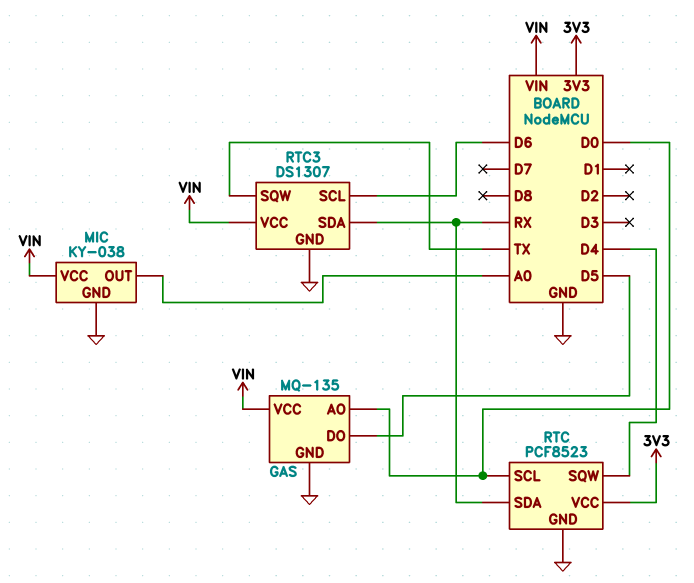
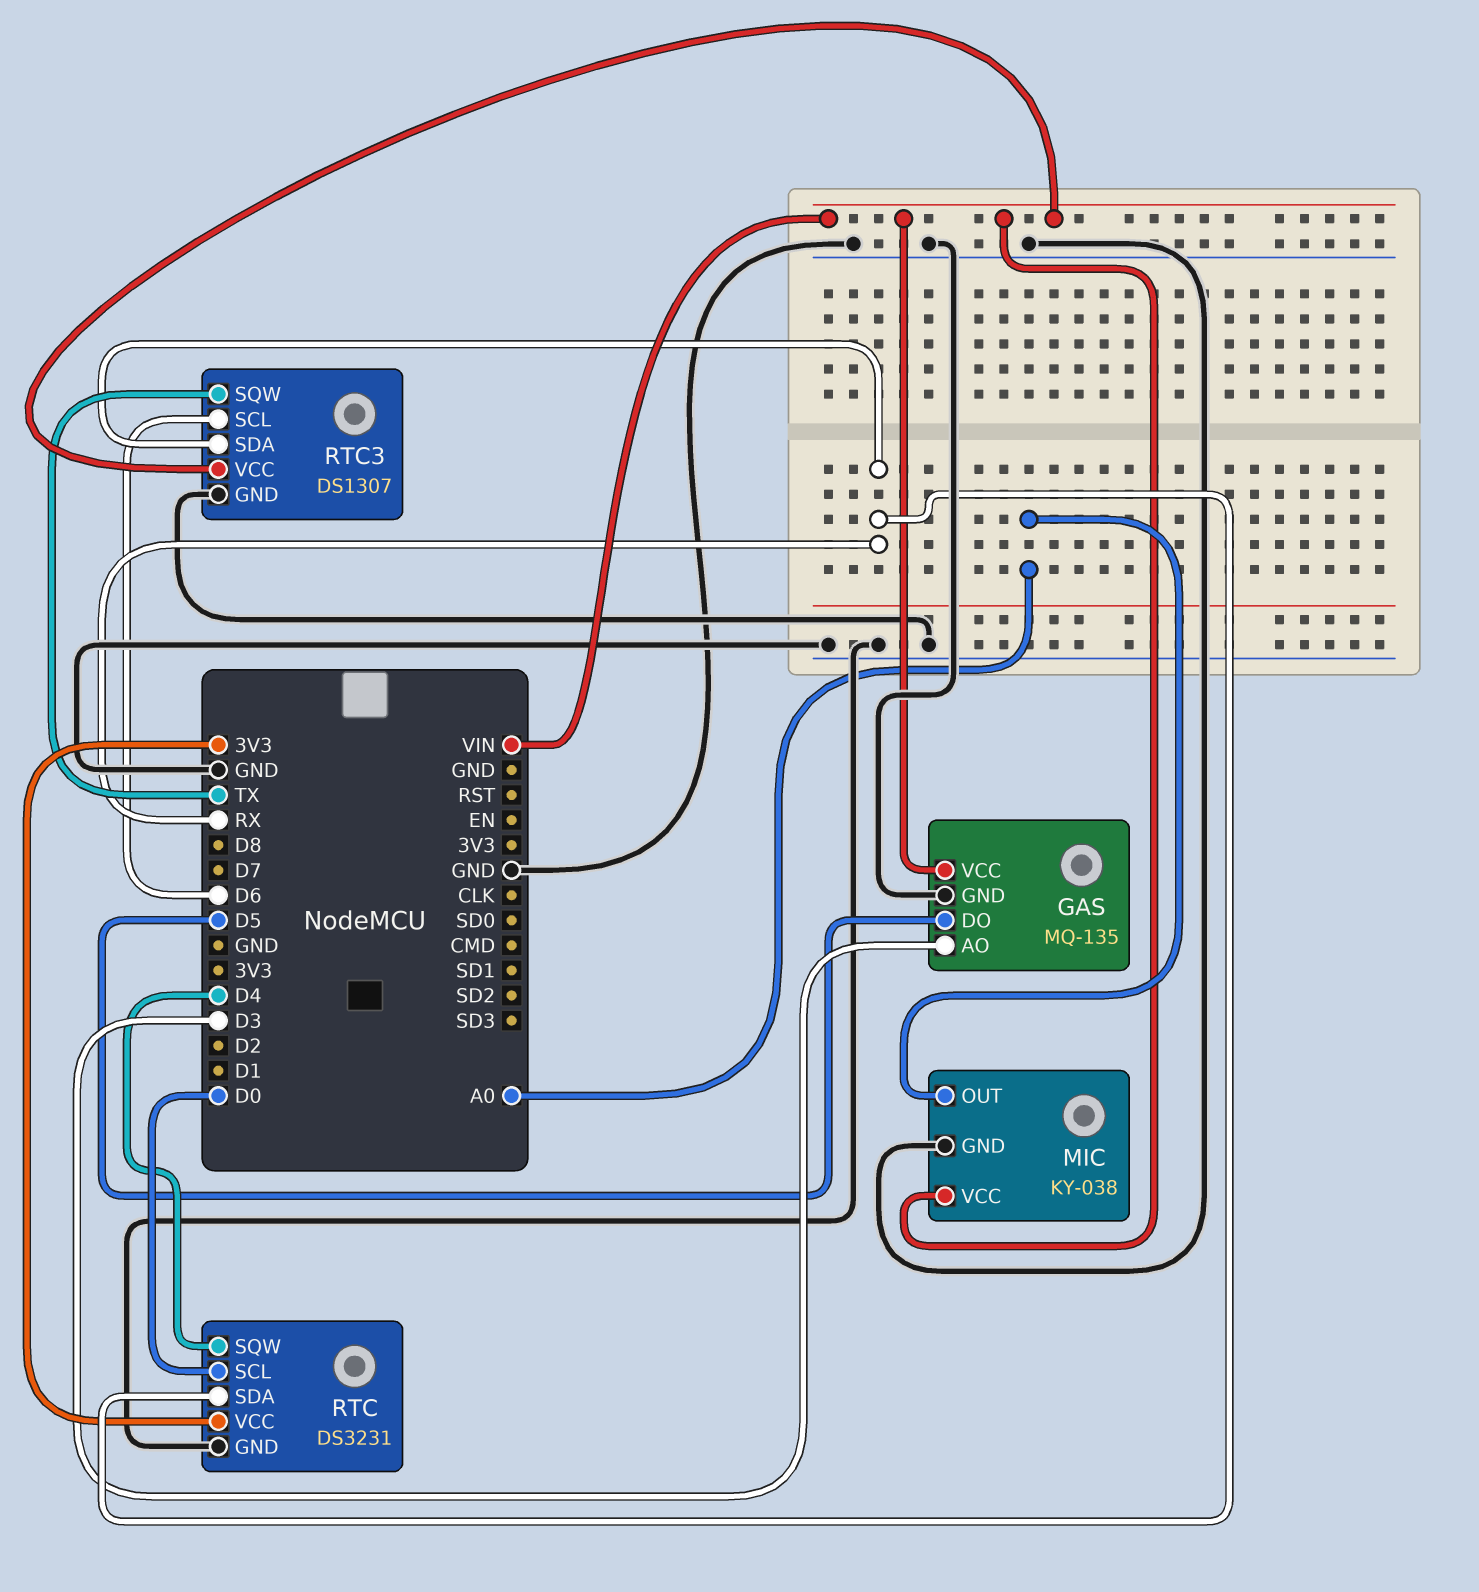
GAS pin AO: D0 -> D3
RTC: PCF8523 -> DS3231

